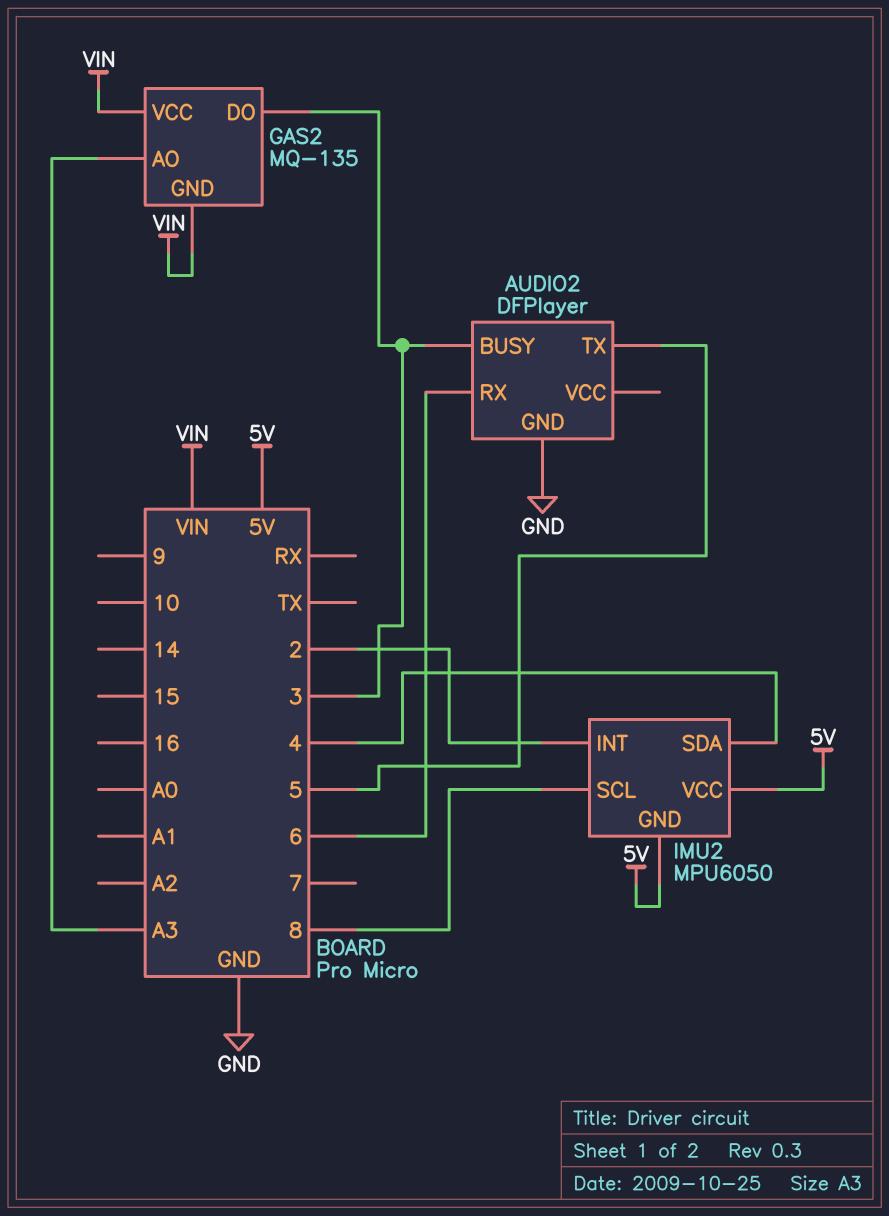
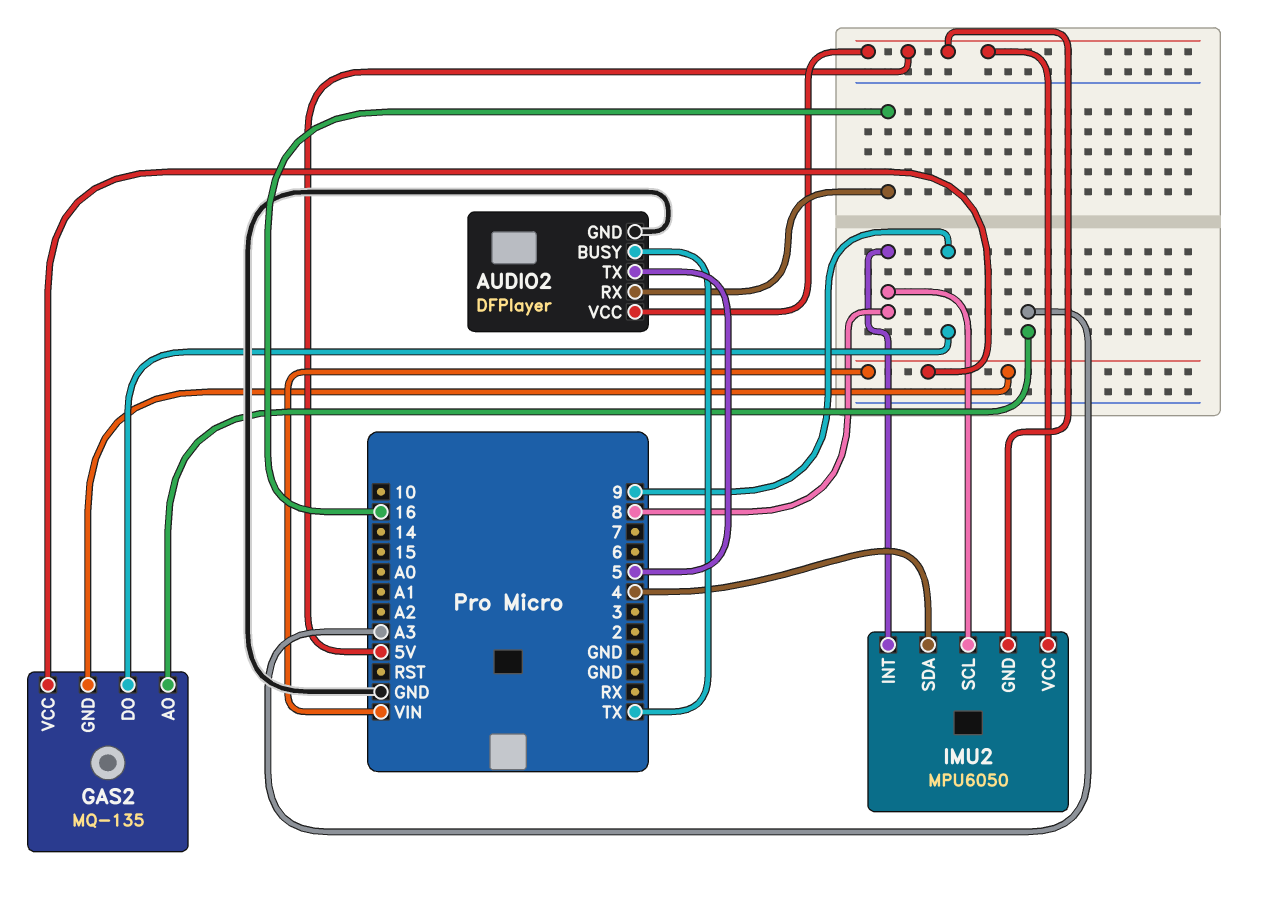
AUDIO2 pin BUSY: 3 -> TX
AUDIO2 pin RX: 6 -> 16
AUDIO2 pin VCC: none -> 5V
GAS2 pin DO: 3 -> 9
IMU2 pin INT: 2 -> 8

